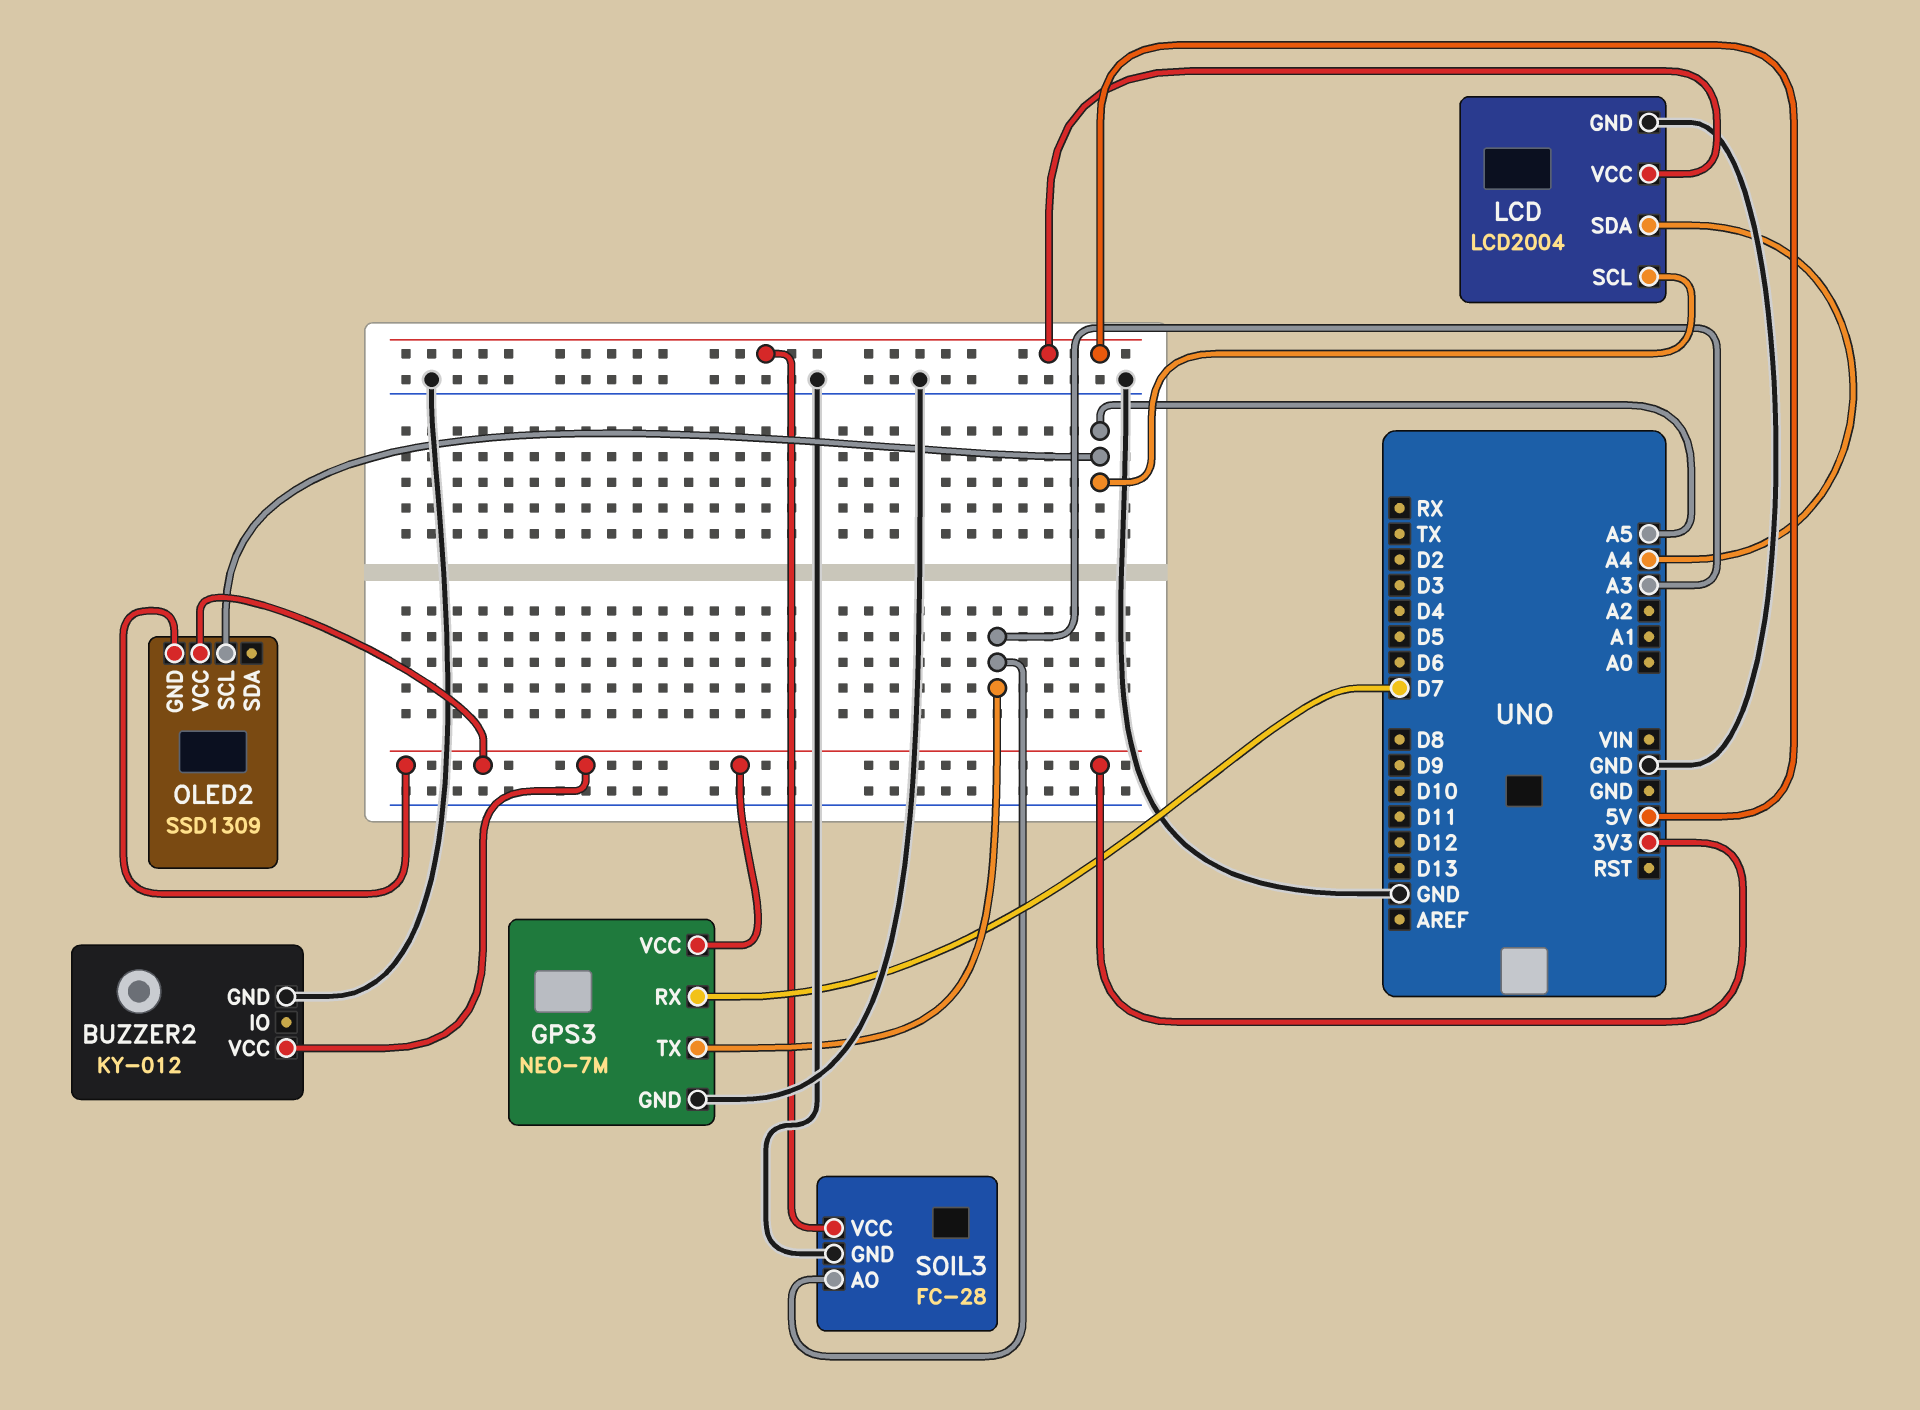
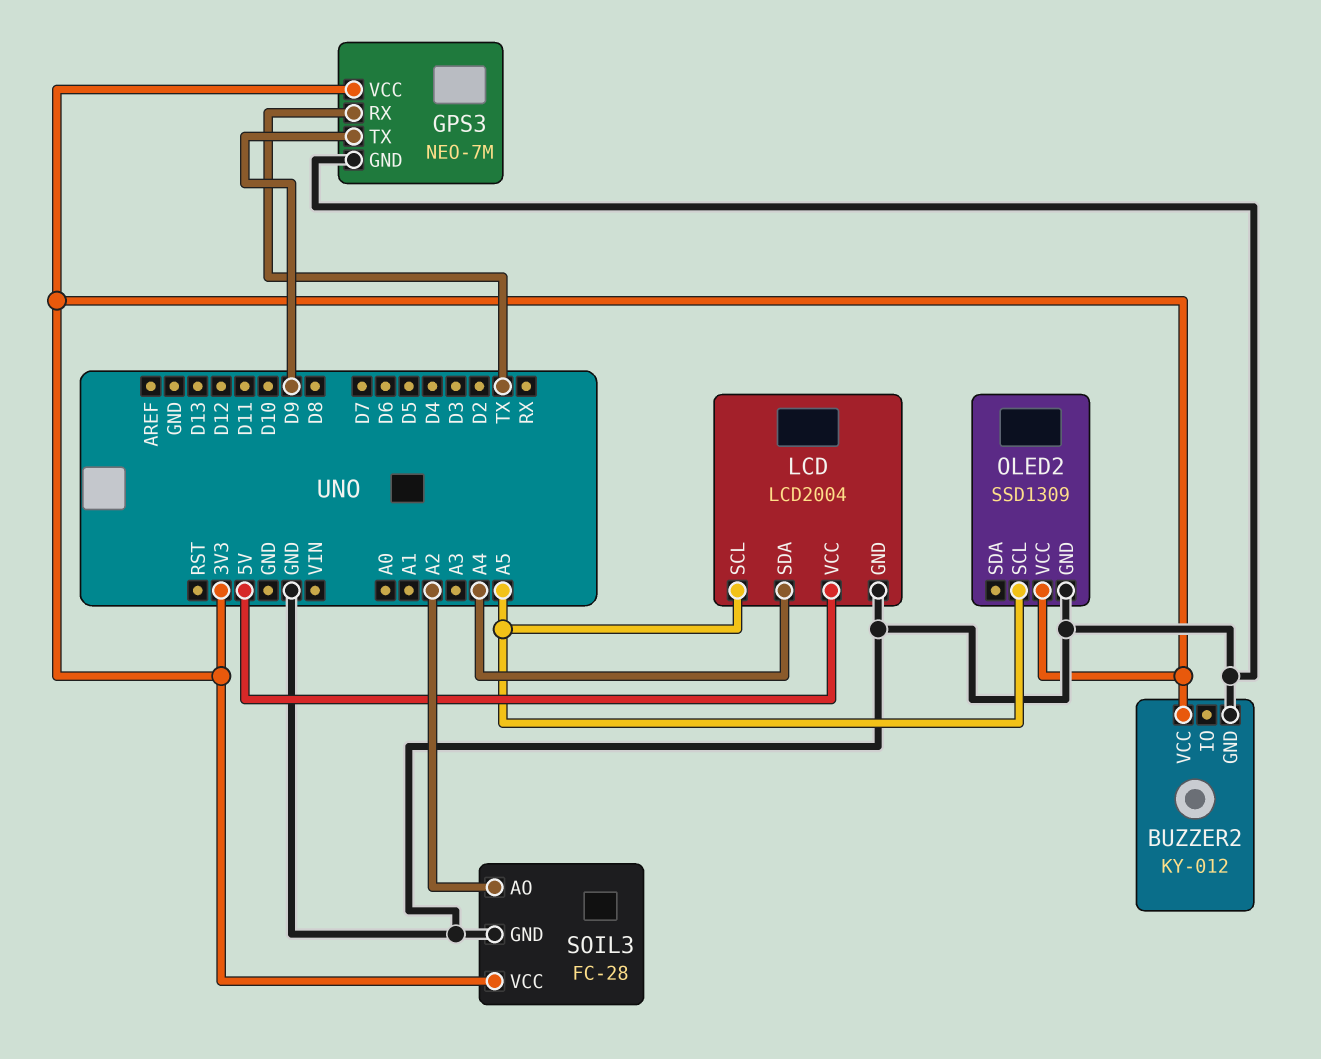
GPS3 pin RX: D7 -> TX
GPS3 pin TX: A3 -> D9
OLED2 pin GND: 3V3 -> GND
SOIL3 pin AO: A3 -> A2
SOIL3 pin VCC: 5V -> 3V3

